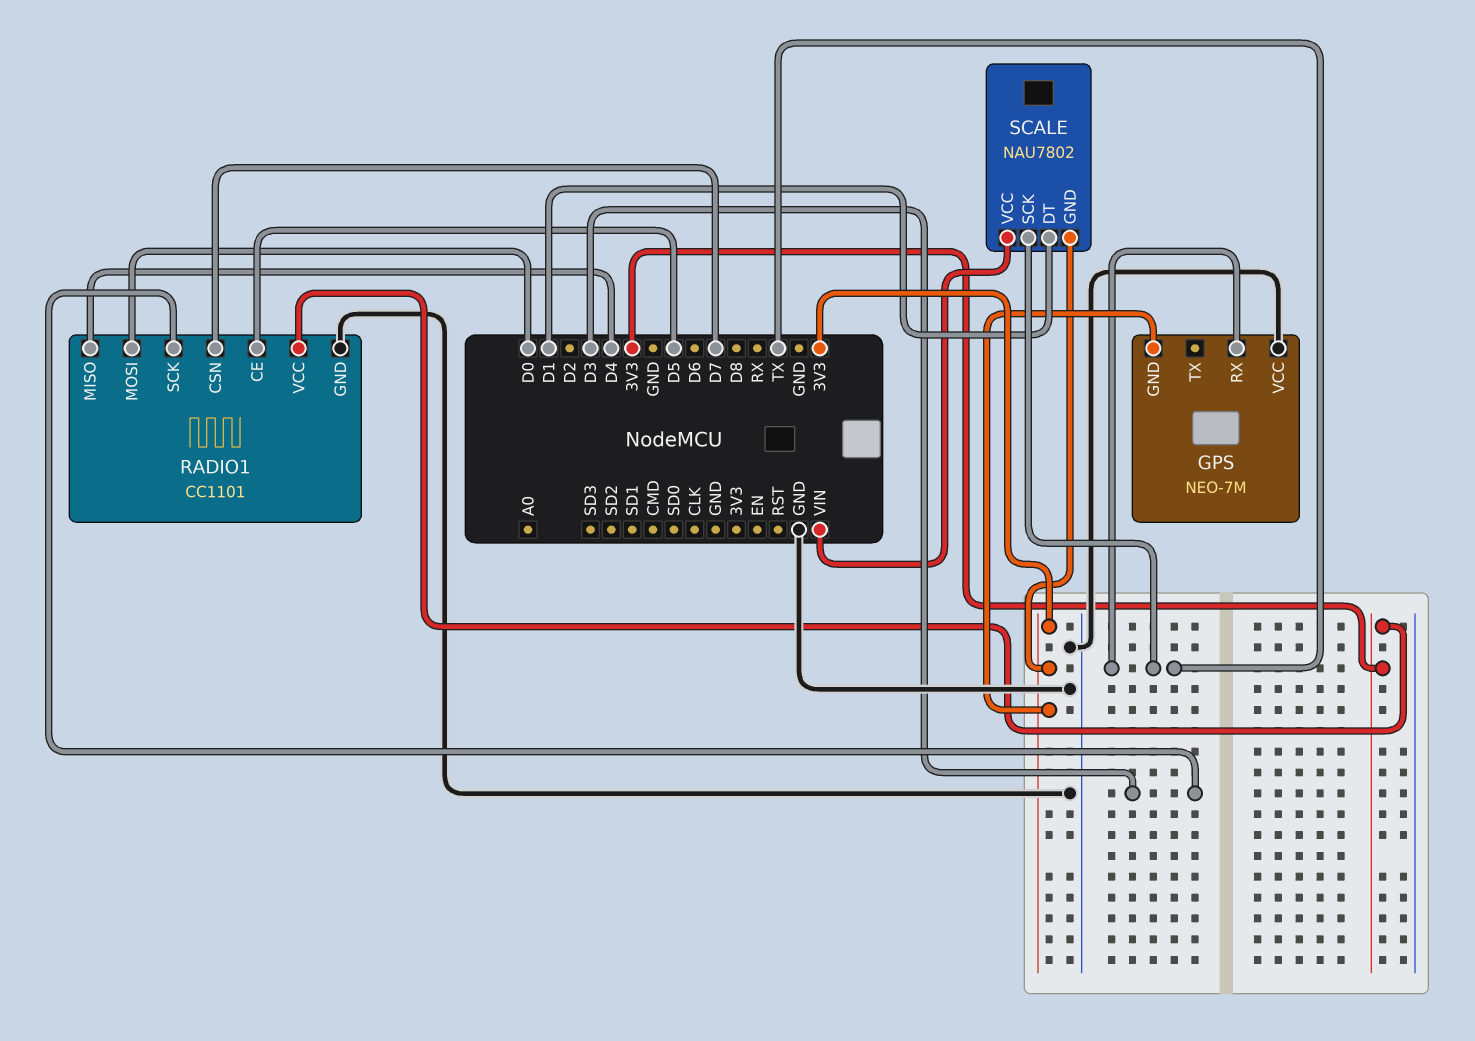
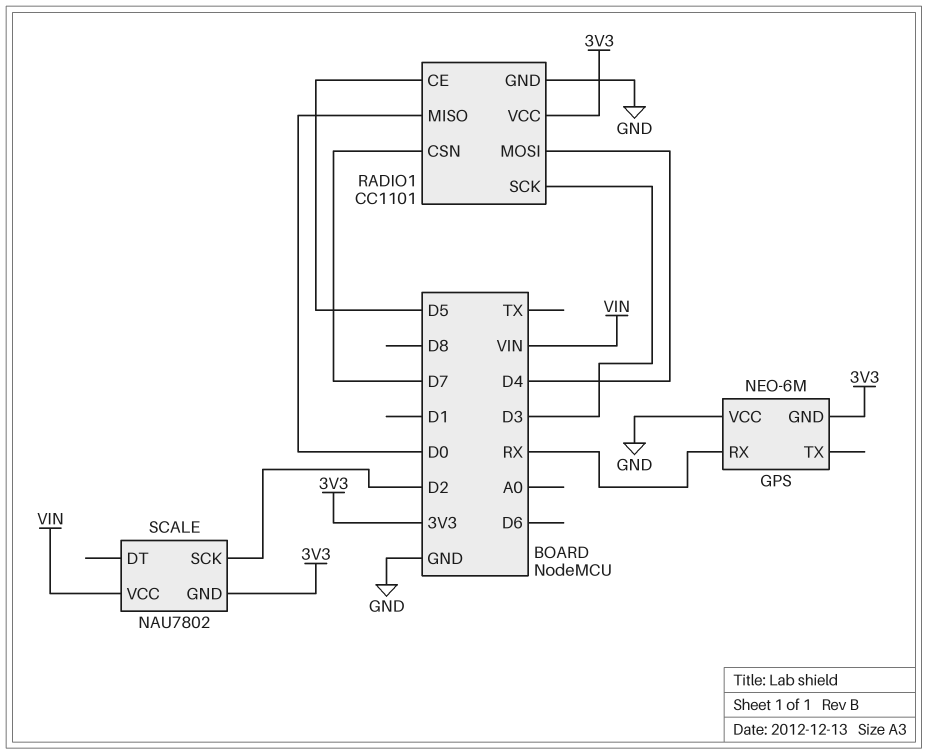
GPS: NEO-7M -> NEO-6M
GPS pin RX: TX -> RX
RADIO1 pin MISO: D4 -> D0
RADIO1 pin MOSI: D0 -> D4
SCALE pin DT: D1 -> none
SCALE pin SCK: TX -> D2

